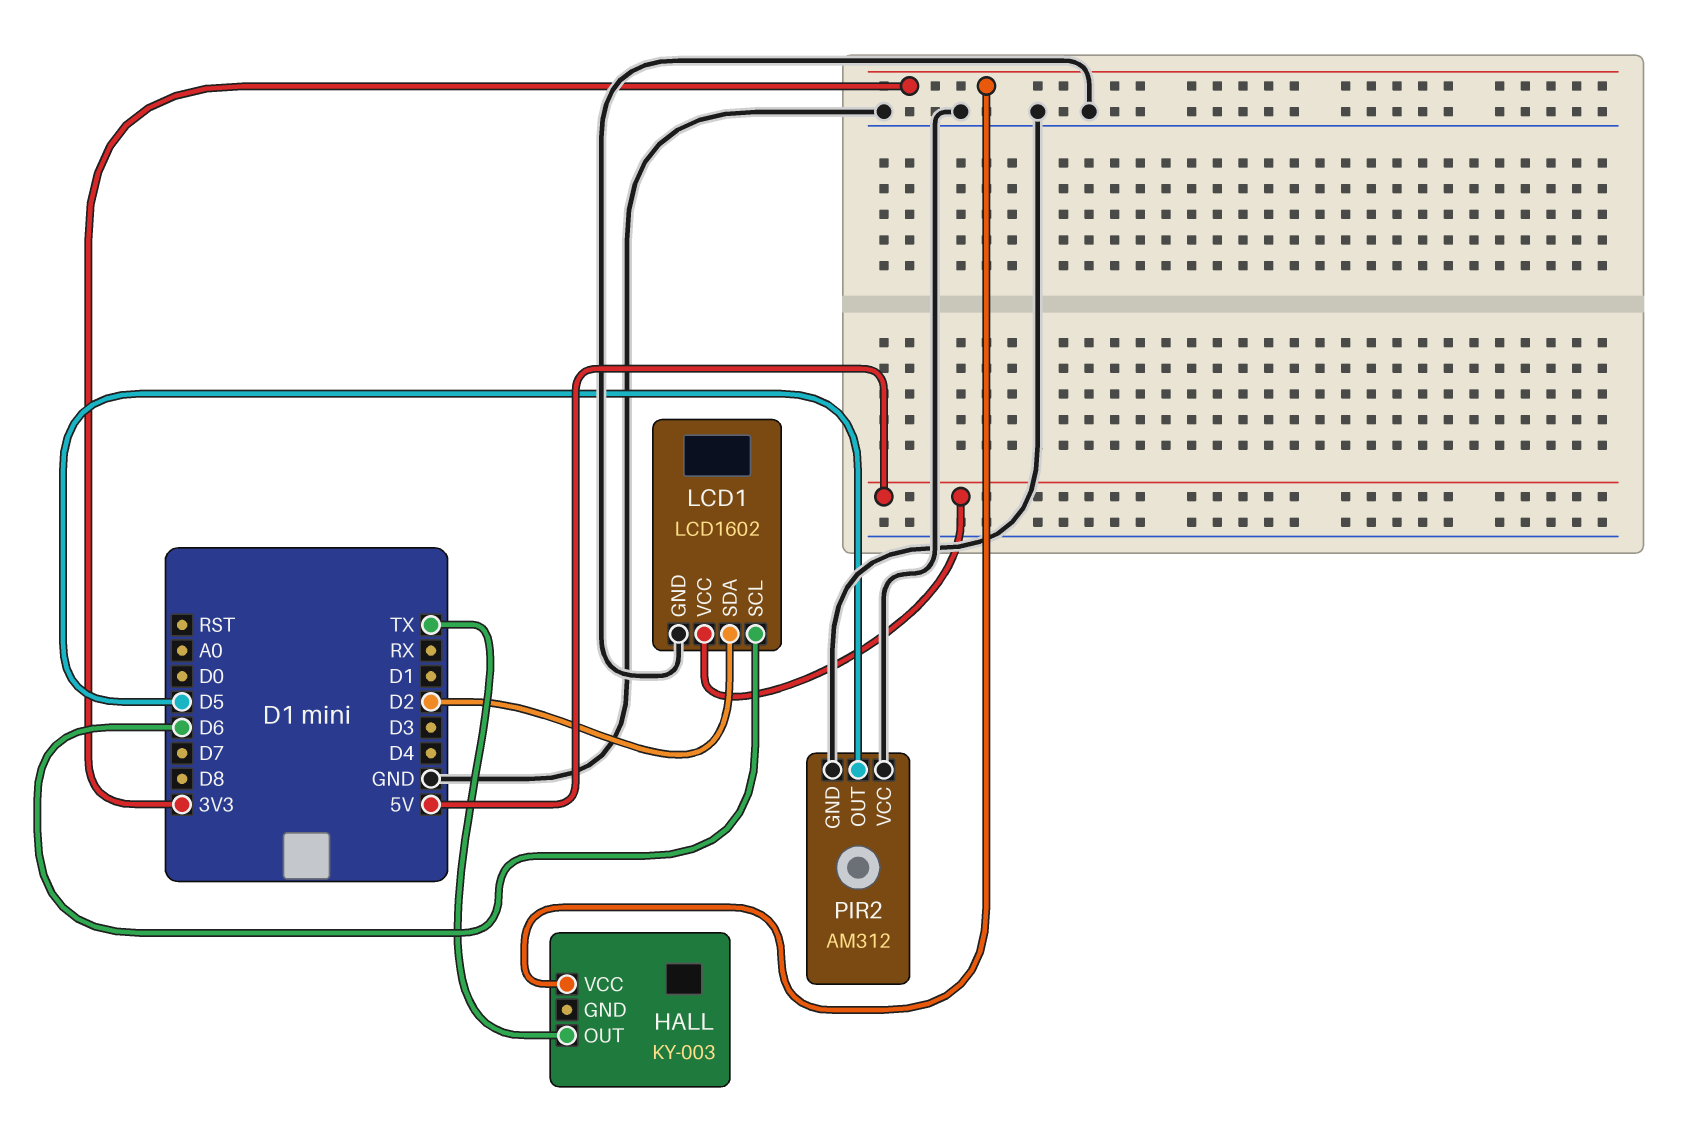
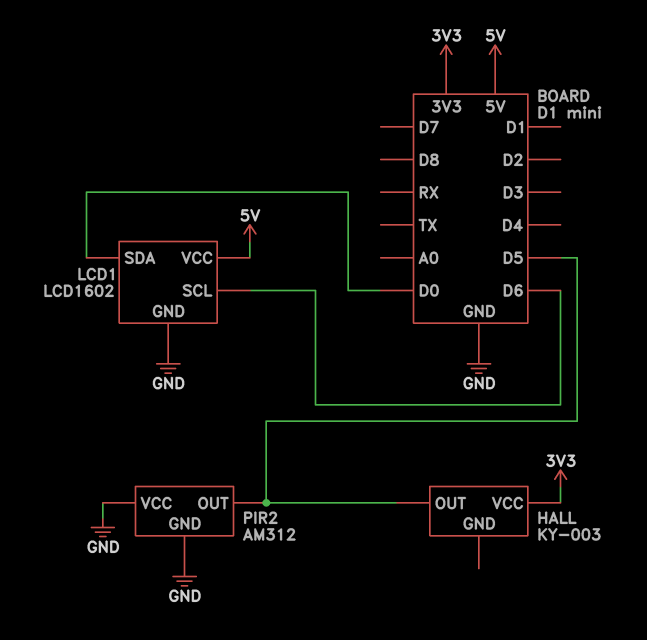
HALL pin OUT: TX -> D5
LCD1 pin SDA: D2 -> D0

